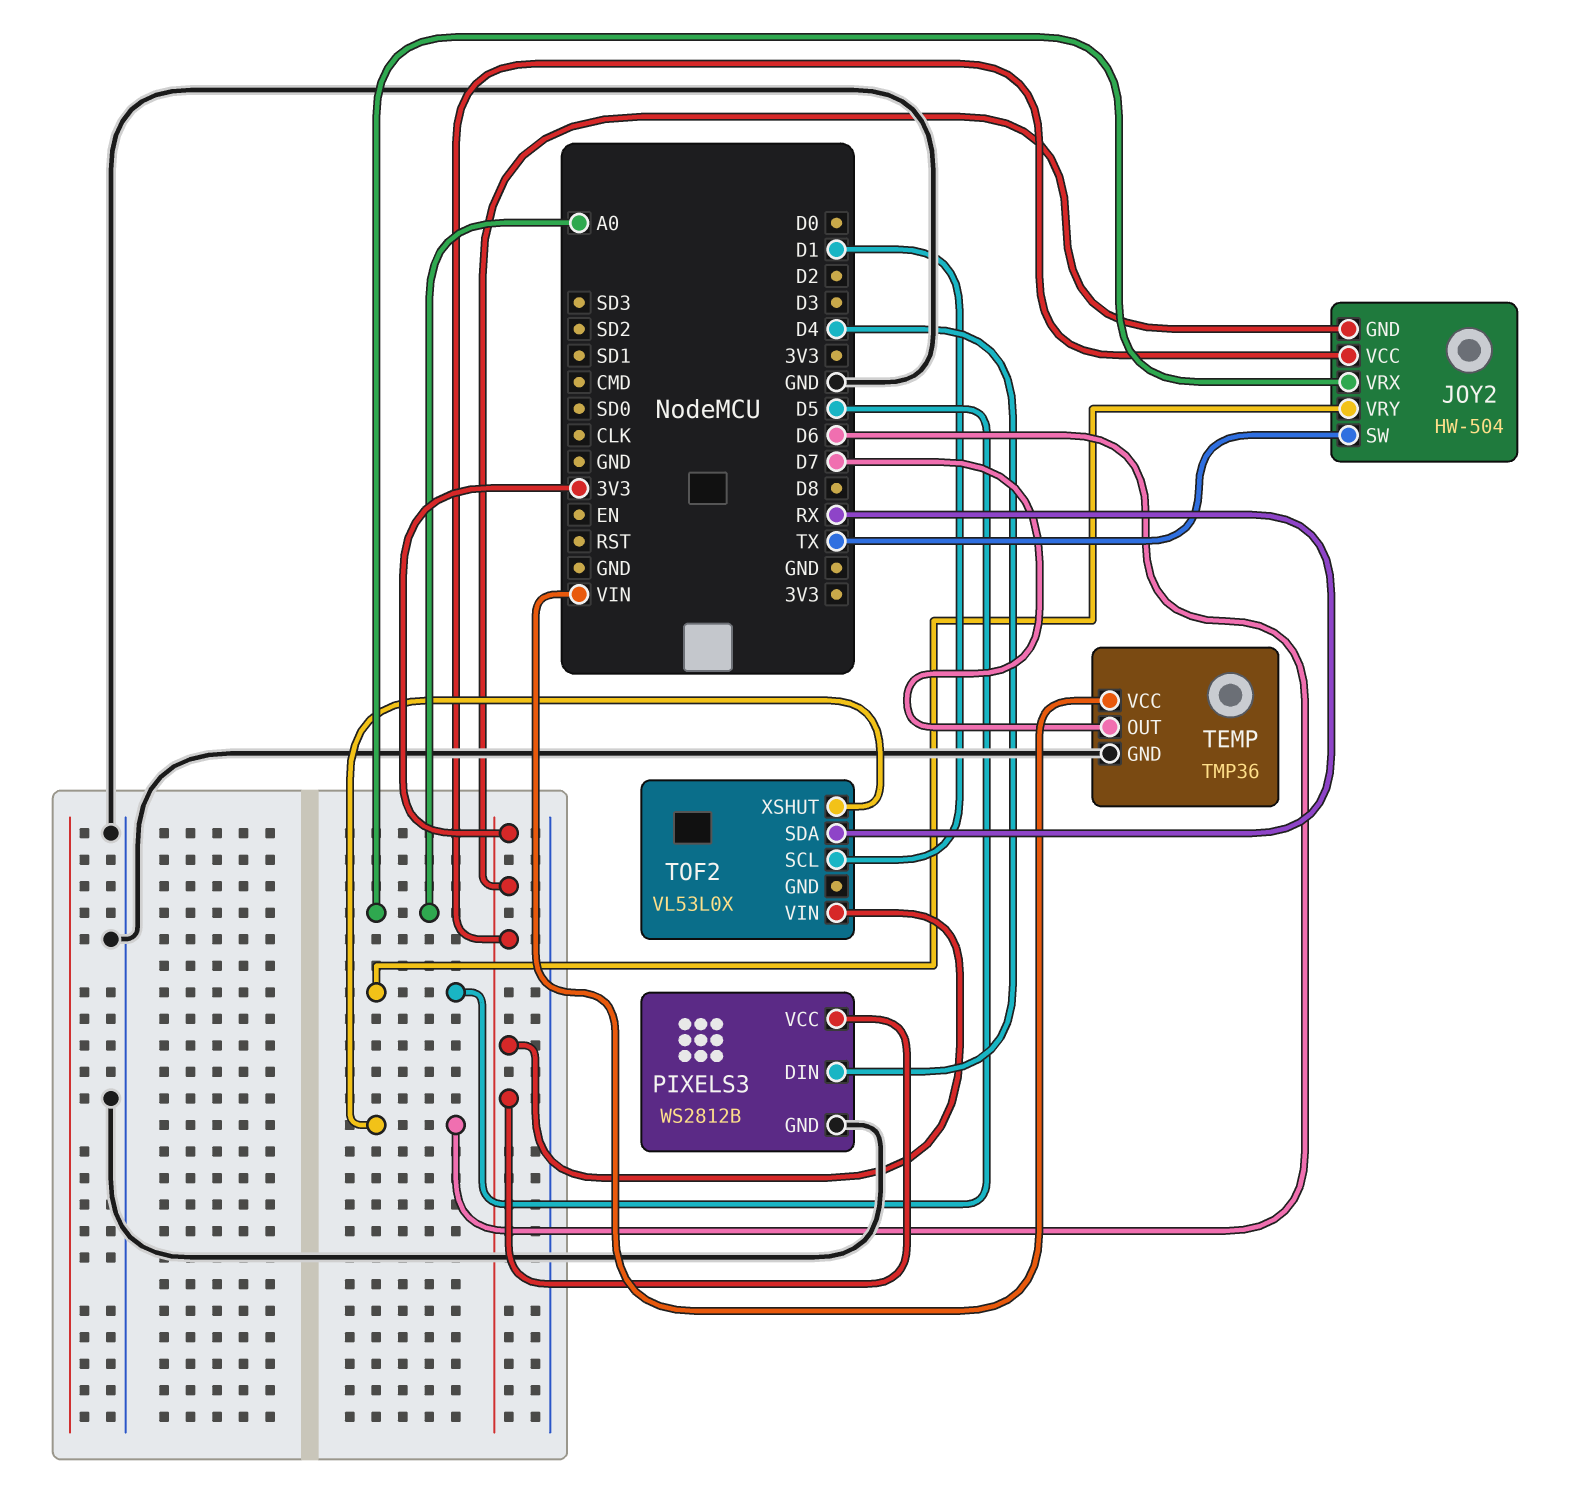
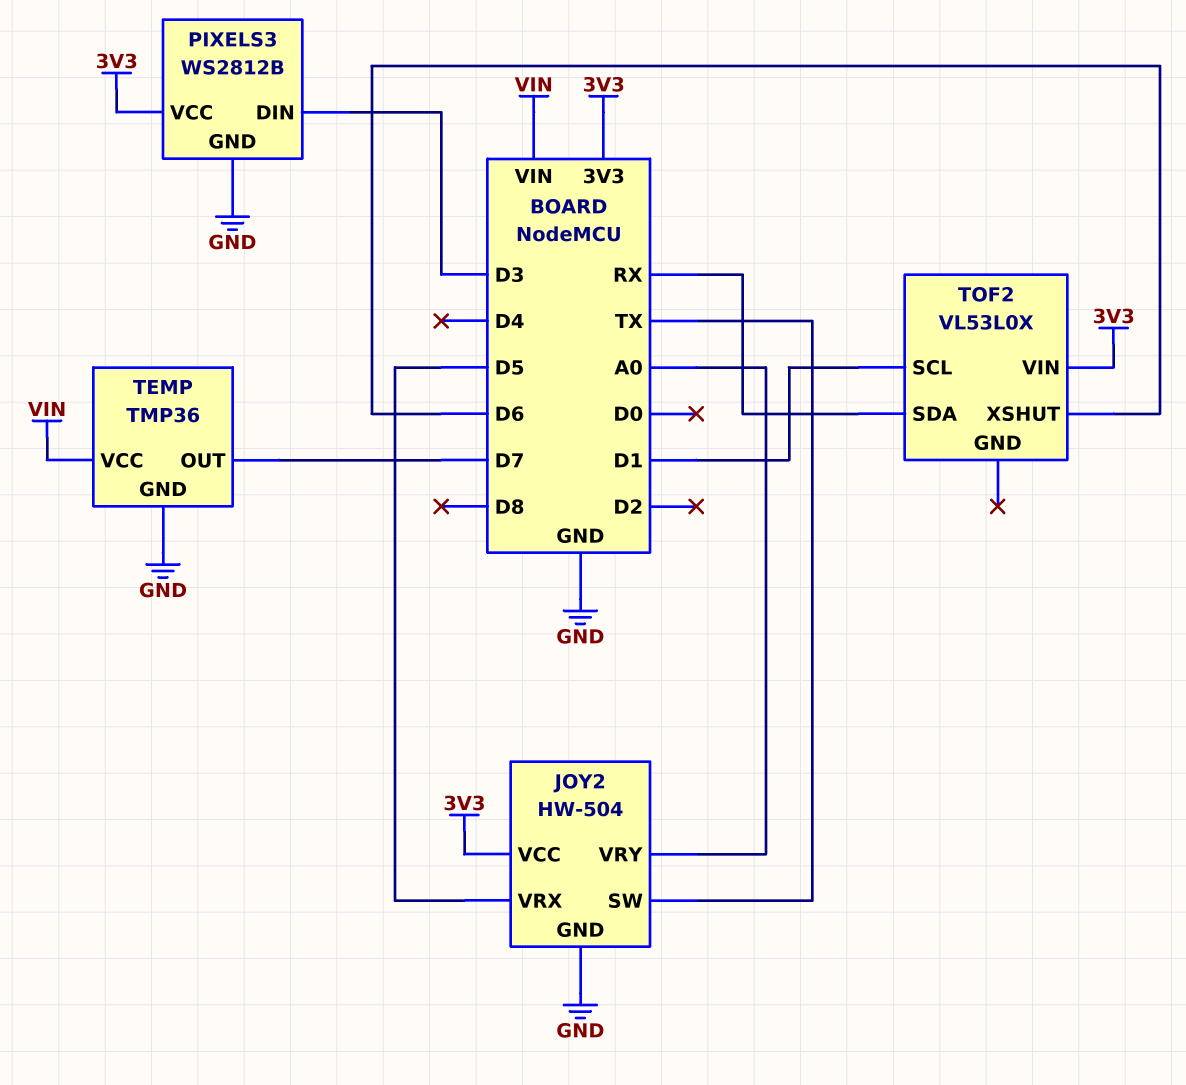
JOY2 pin GND: 3V3 -> GND
JOY2 pin VRX: A0 -> D5
JOY2 pin VRY: D5 -> A0
PIXELS3 pin DIN: D4 -> D3

